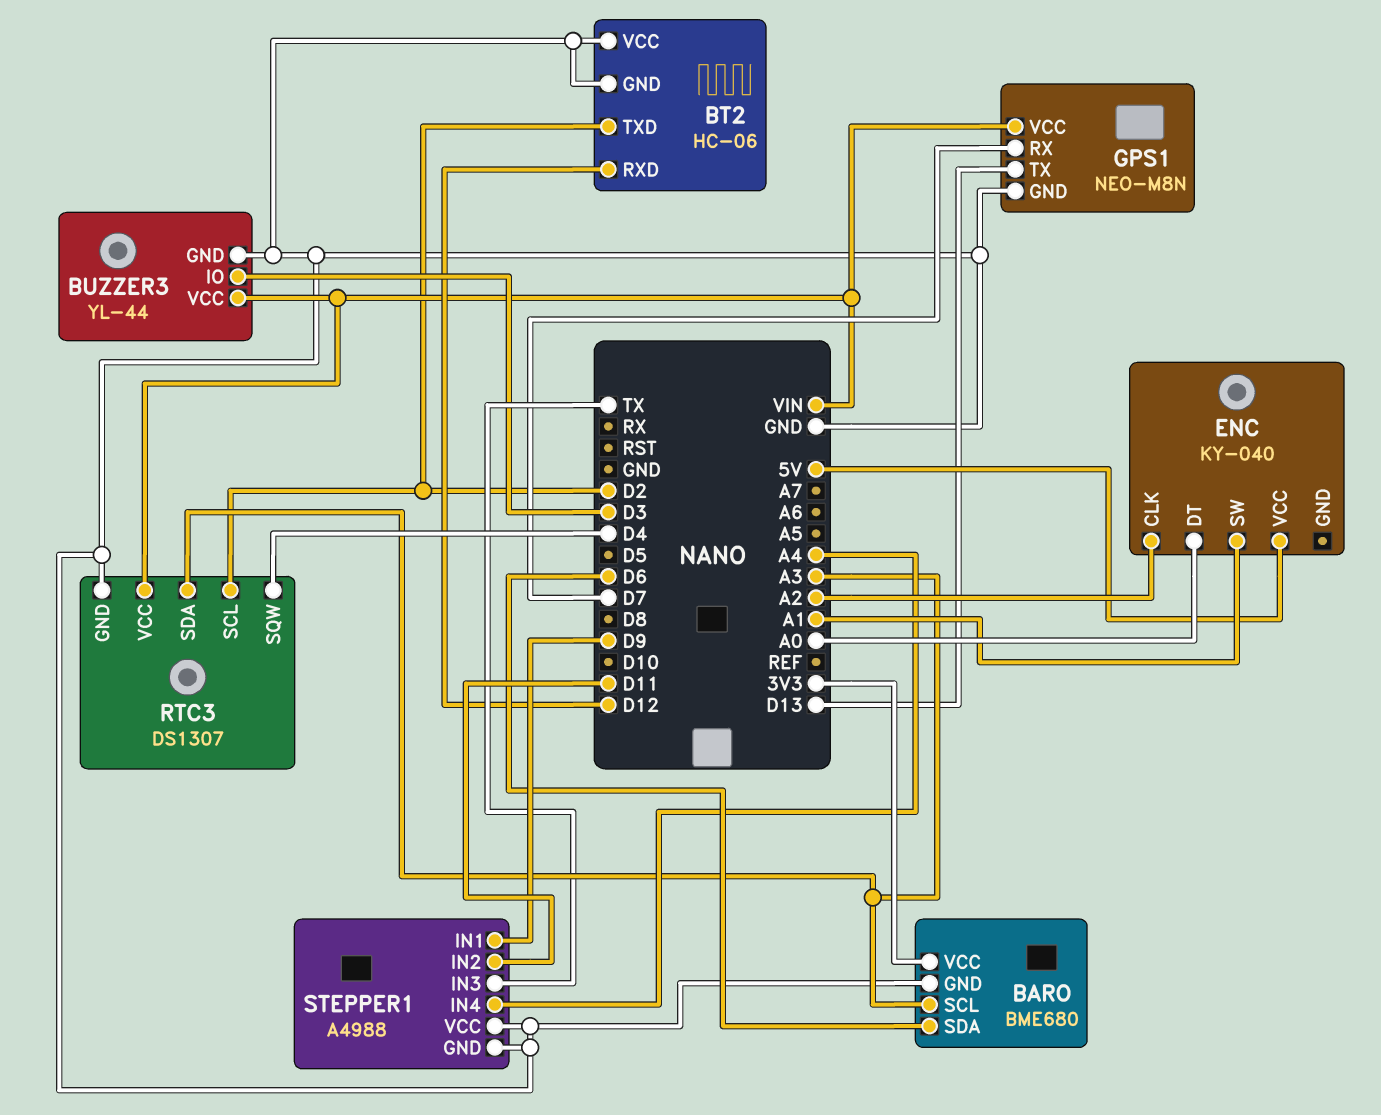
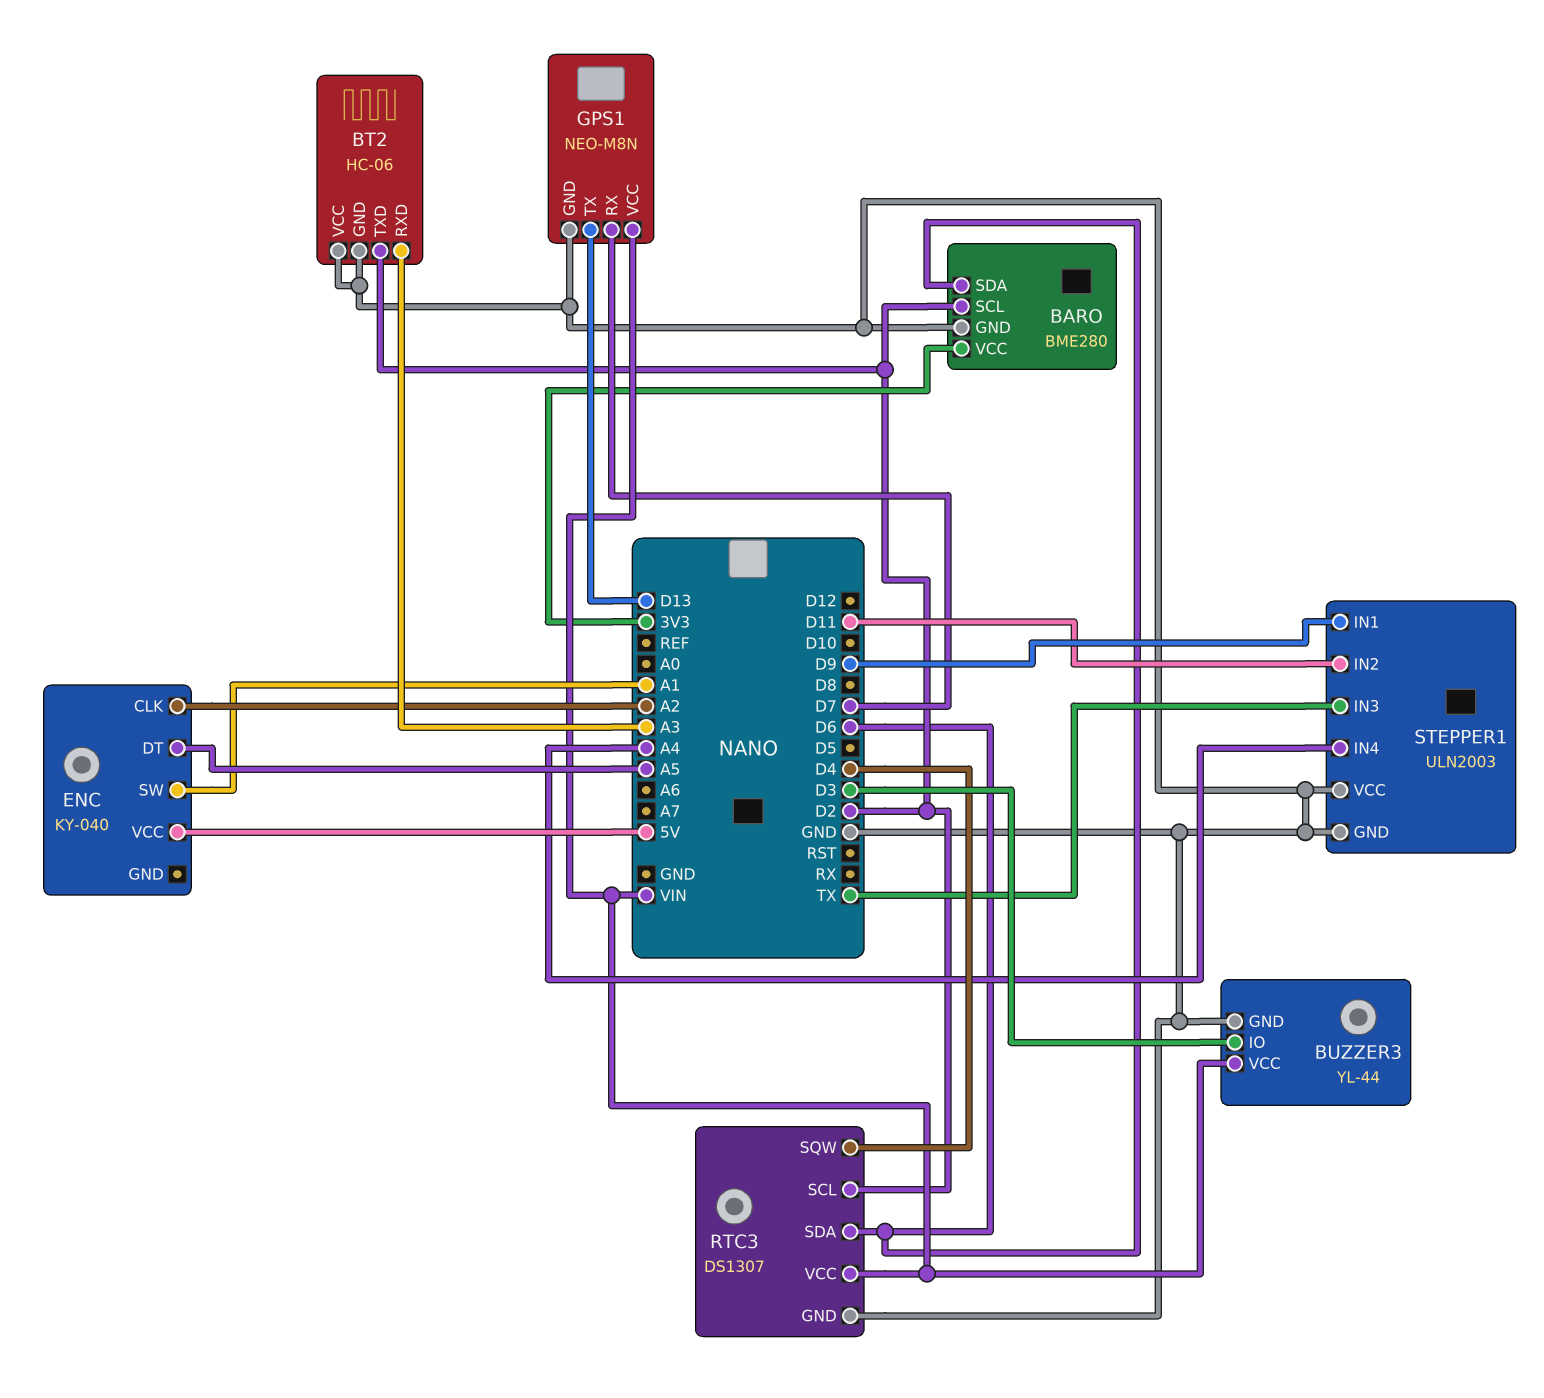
BARO: BME680 -> BME280
BARO pin SCL: A3 -> D2
BT2 pin RXD: D12 -> A3
ENC pin DT: A0 -> A5
RTC3 pin SDA: A3 -> D6
STEPPER1: A4988 -> ULN2003

